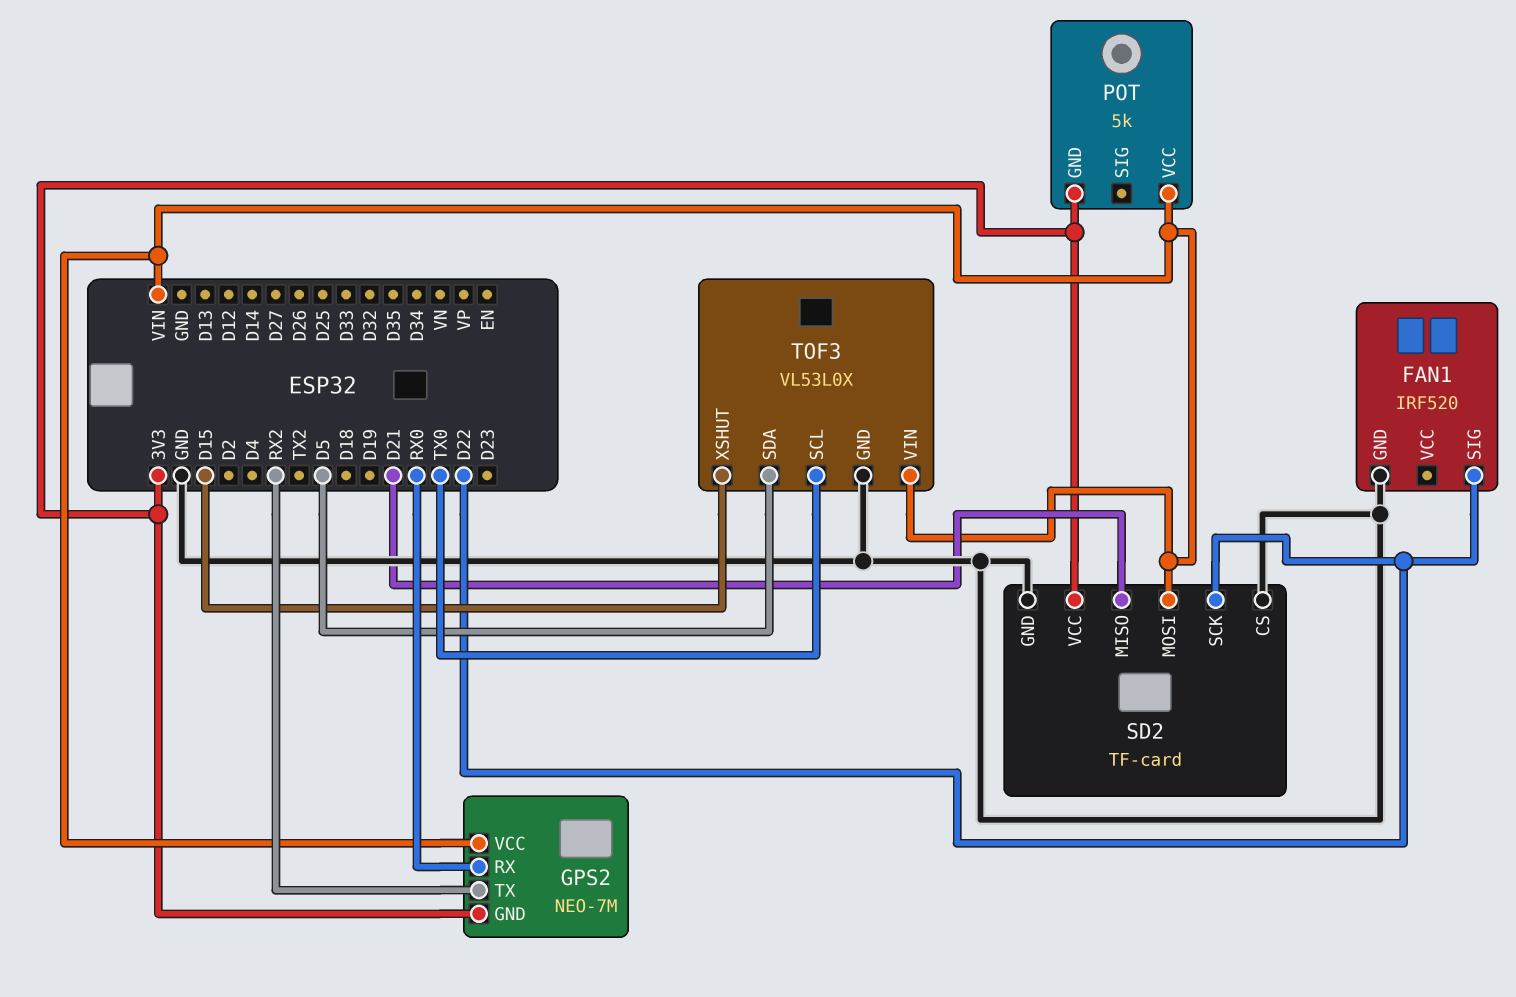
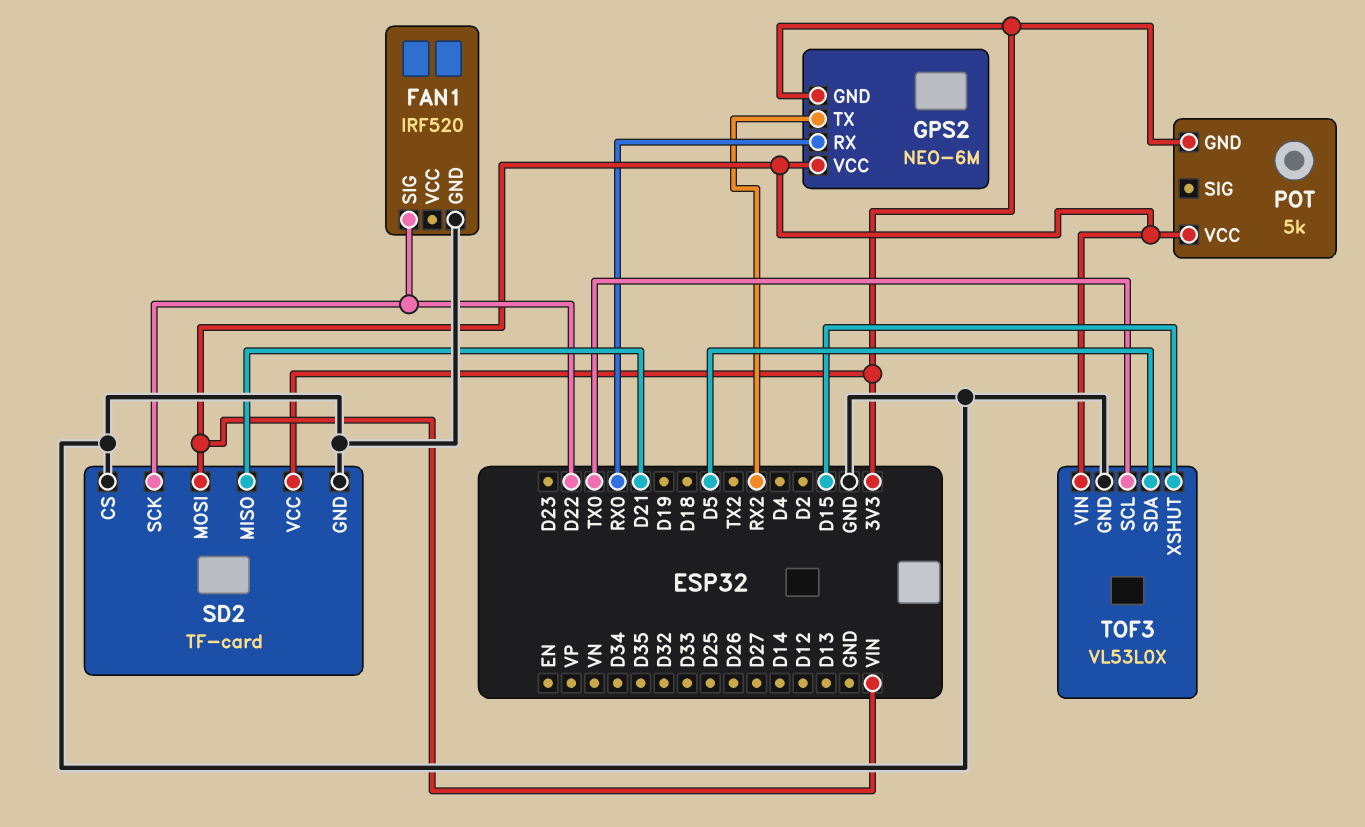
GPS2: NEO-7M -> NEO-6M

